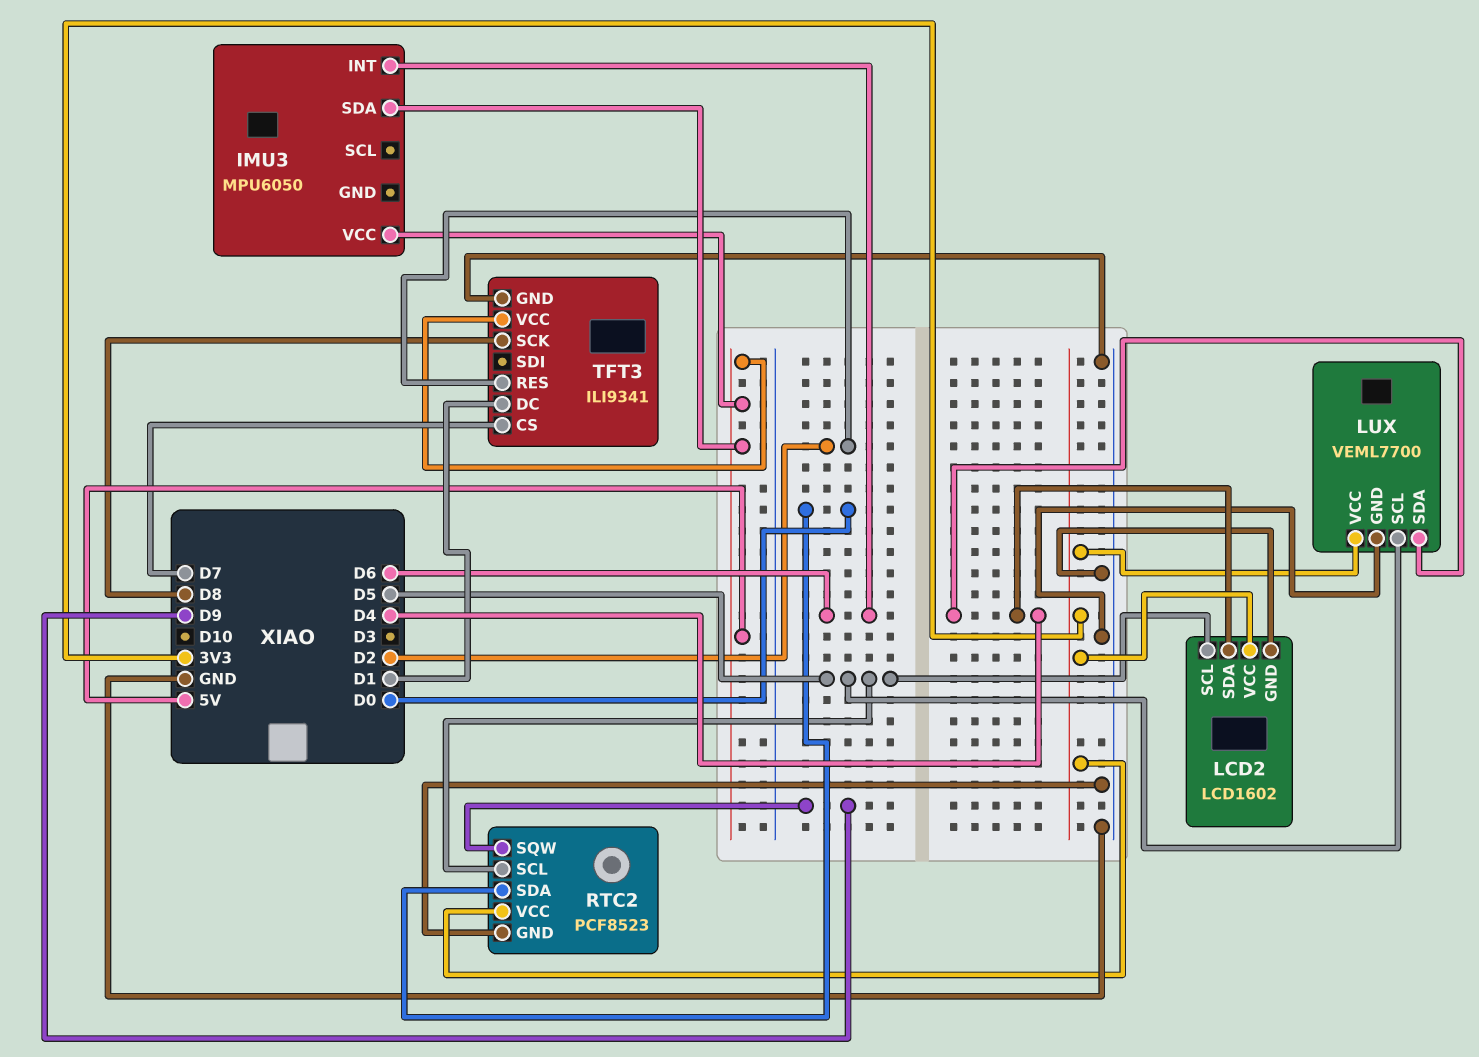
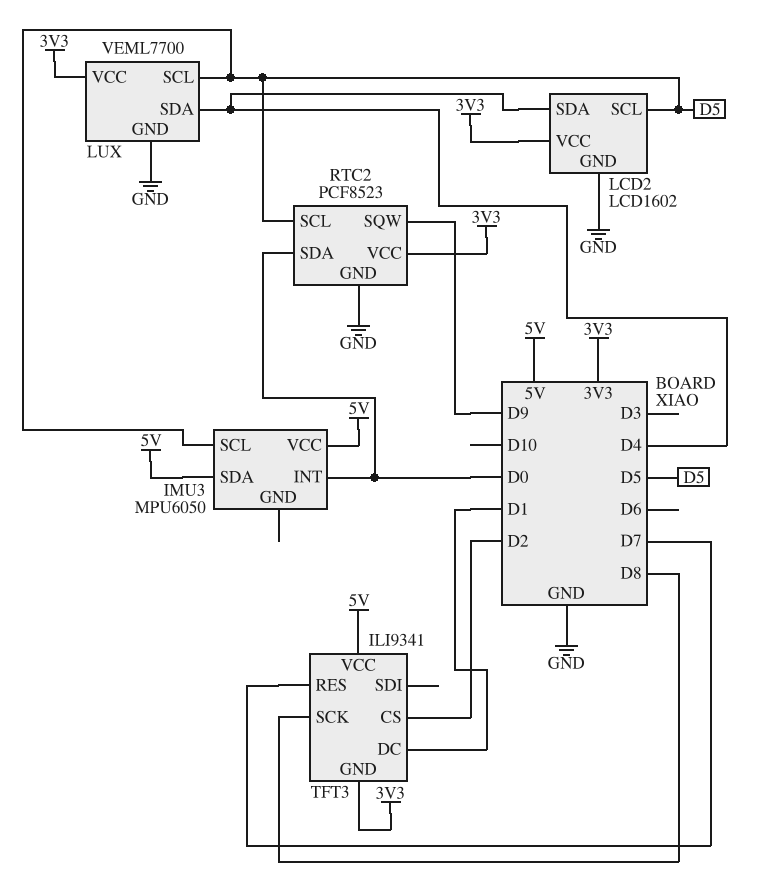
IMU3 pin INT: D6 -> D0
IMU3 pin SCL: none -> D5
TFT3 pin CS: D7 -> D2
TFT3 pin GND: GND -> 3V3
TFT3 pin RES: D2 -> D7

